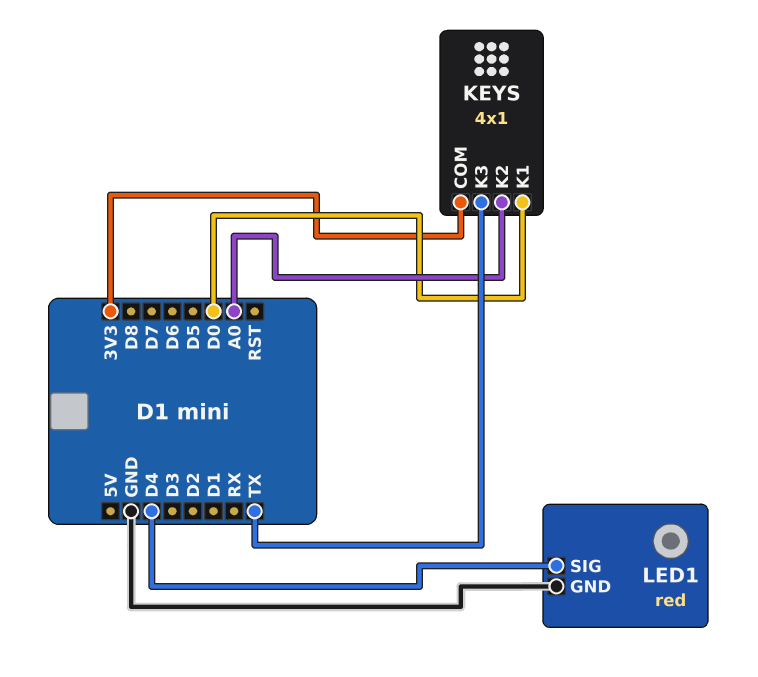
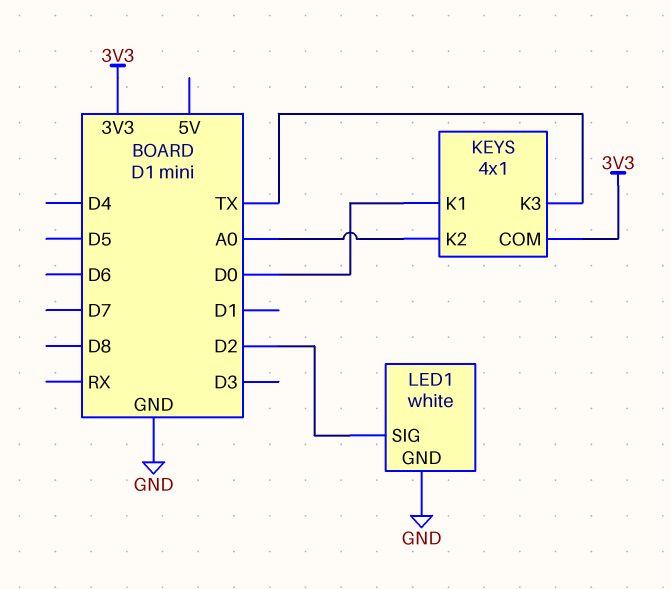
LED1: red -> white
LED1 pin SIG: D4 -> D2

